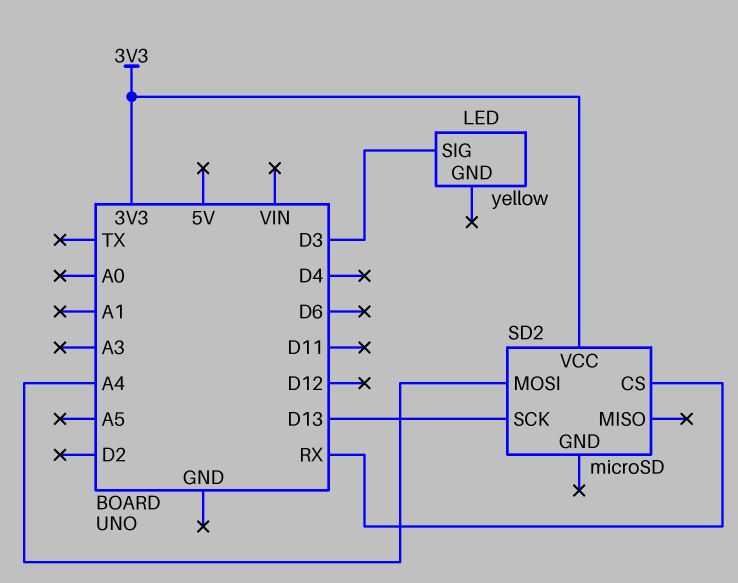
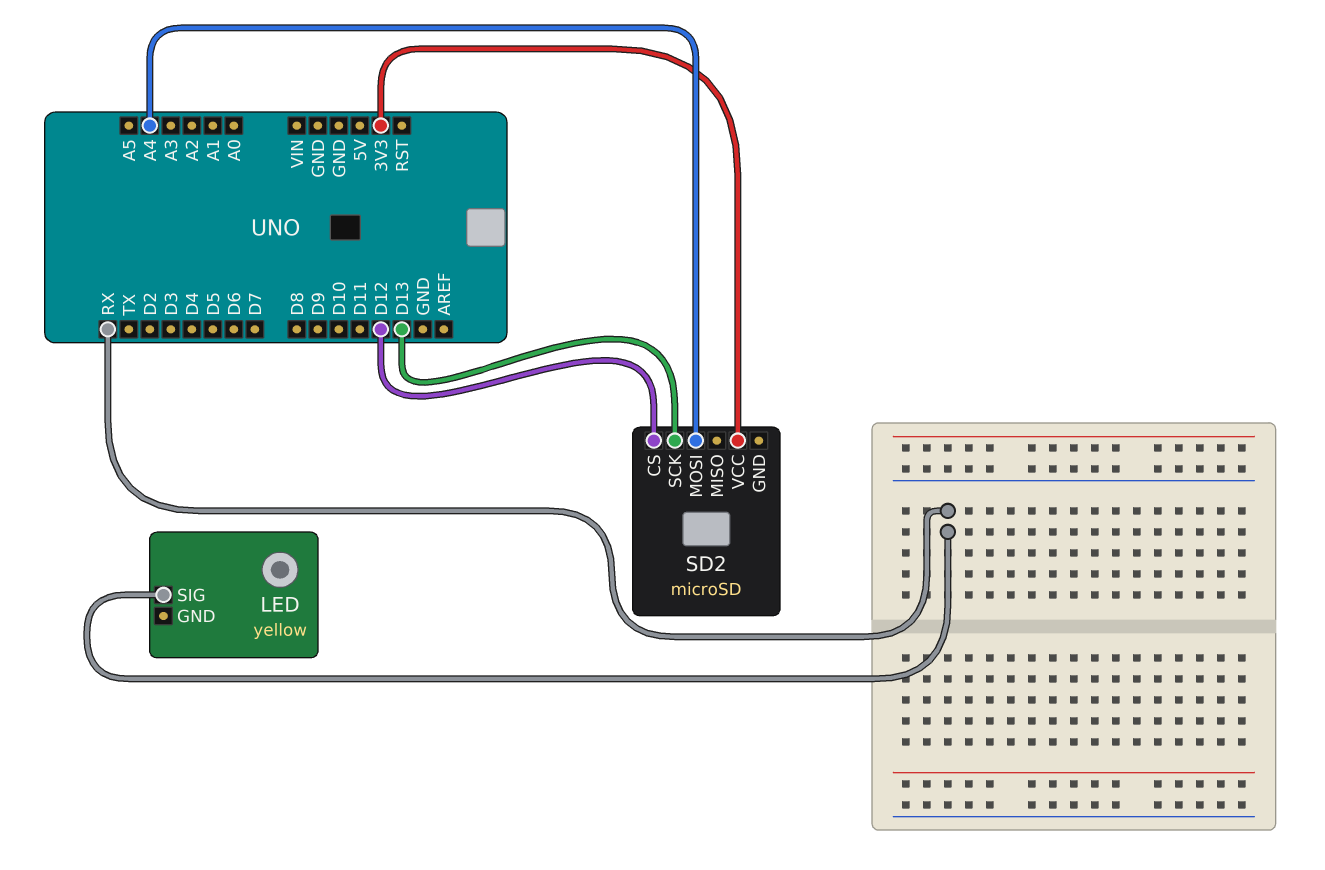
LED pin SIG: D3 -> RX
SD2 pin CS: RX -> D12

